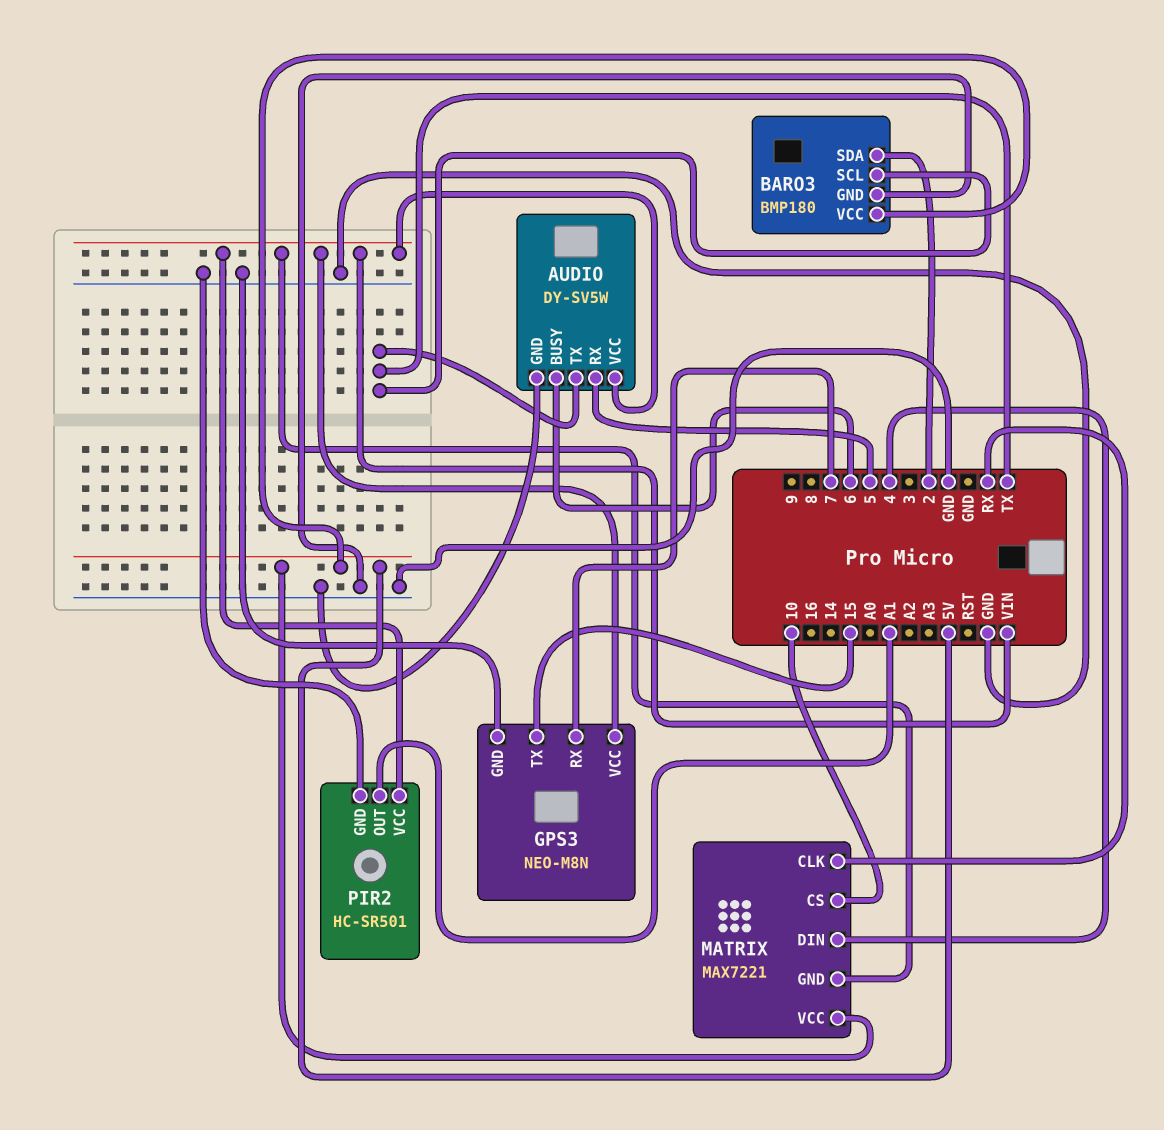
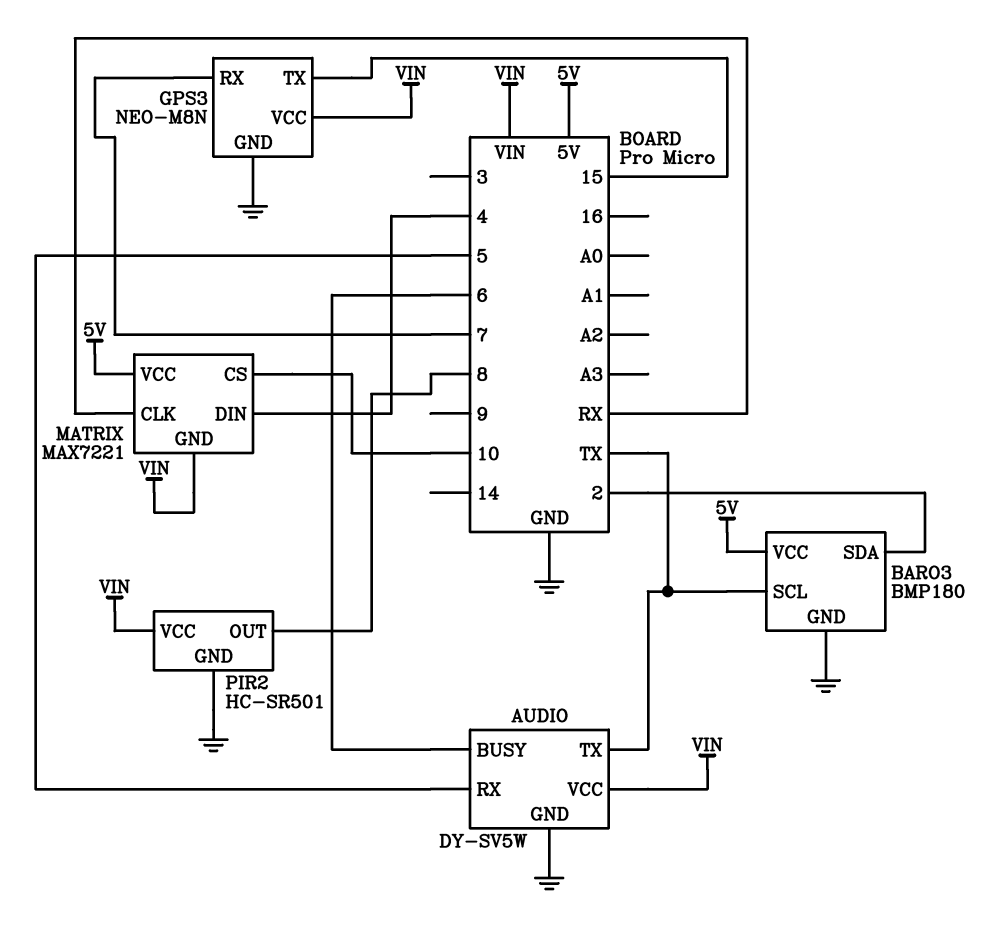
PIR2 pin OUT: A1 -> 8

